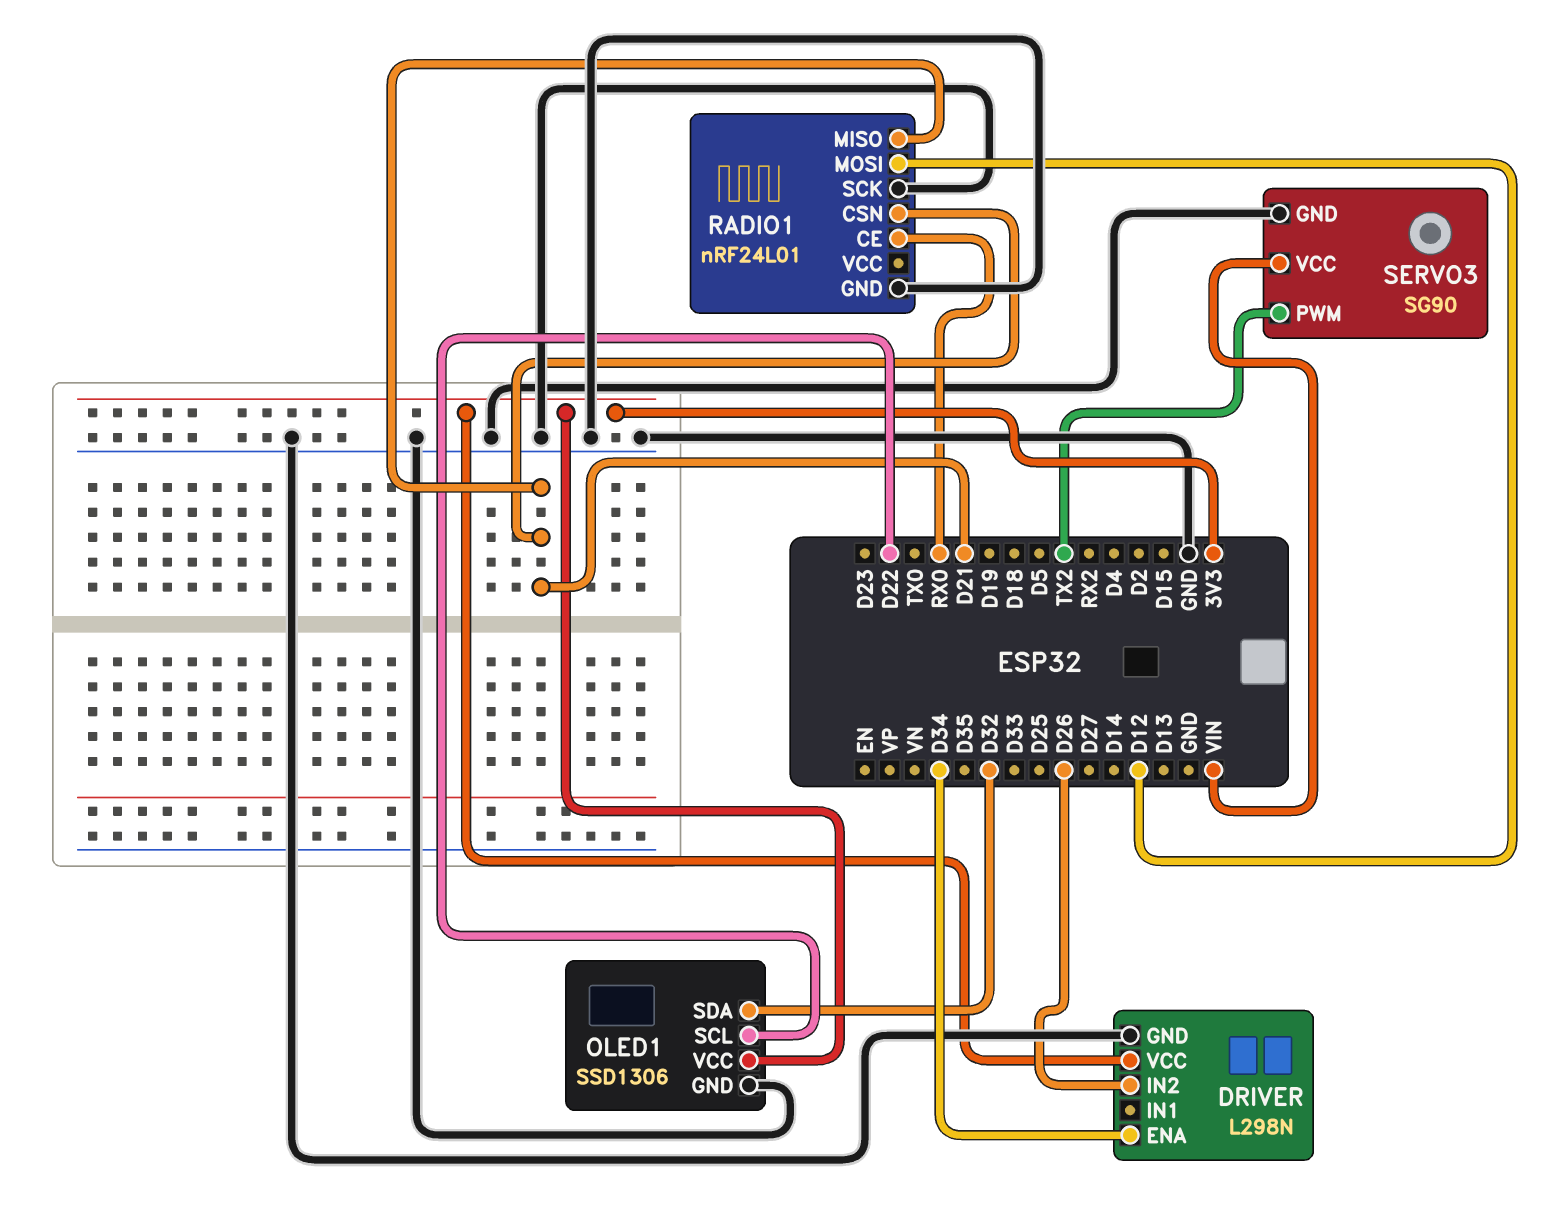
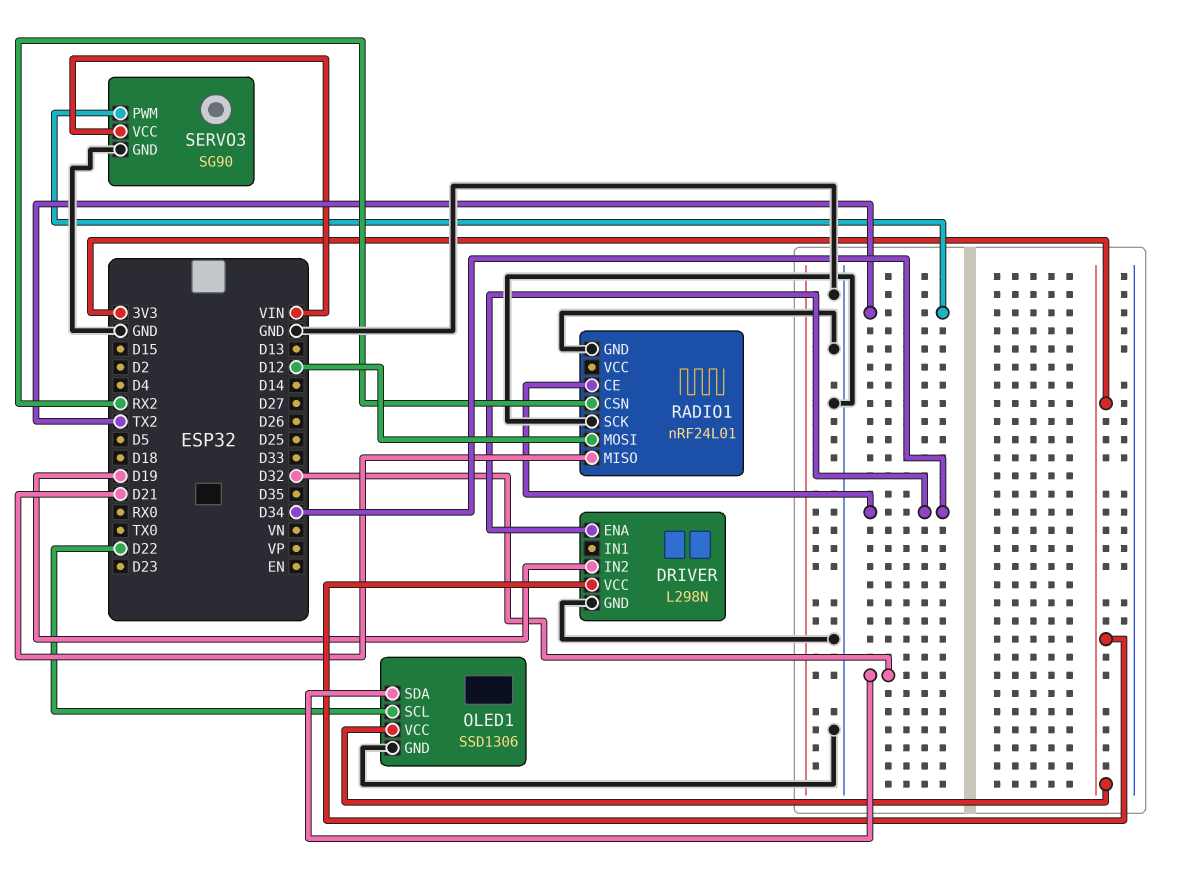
DRIVER pin IN2: D26 -> D19
RADIO1 pin CE: RX0 -> D34
RADIO1 pin CSN: D21 -> RX2

